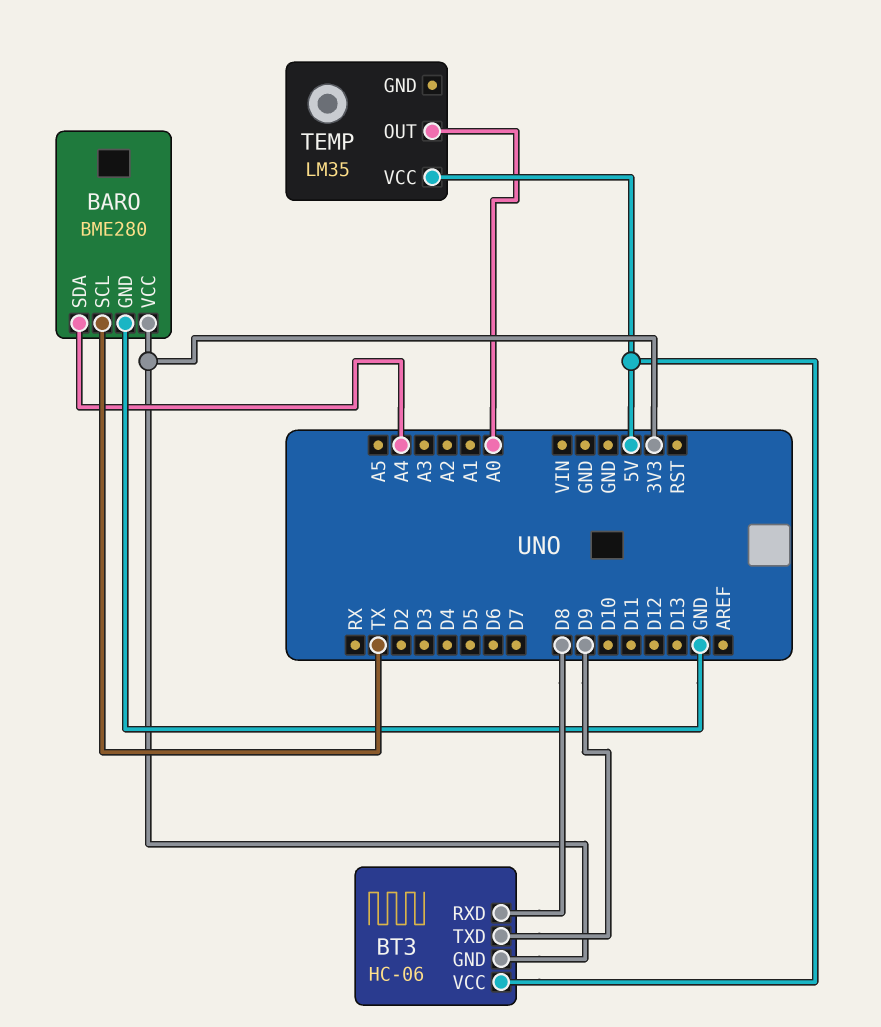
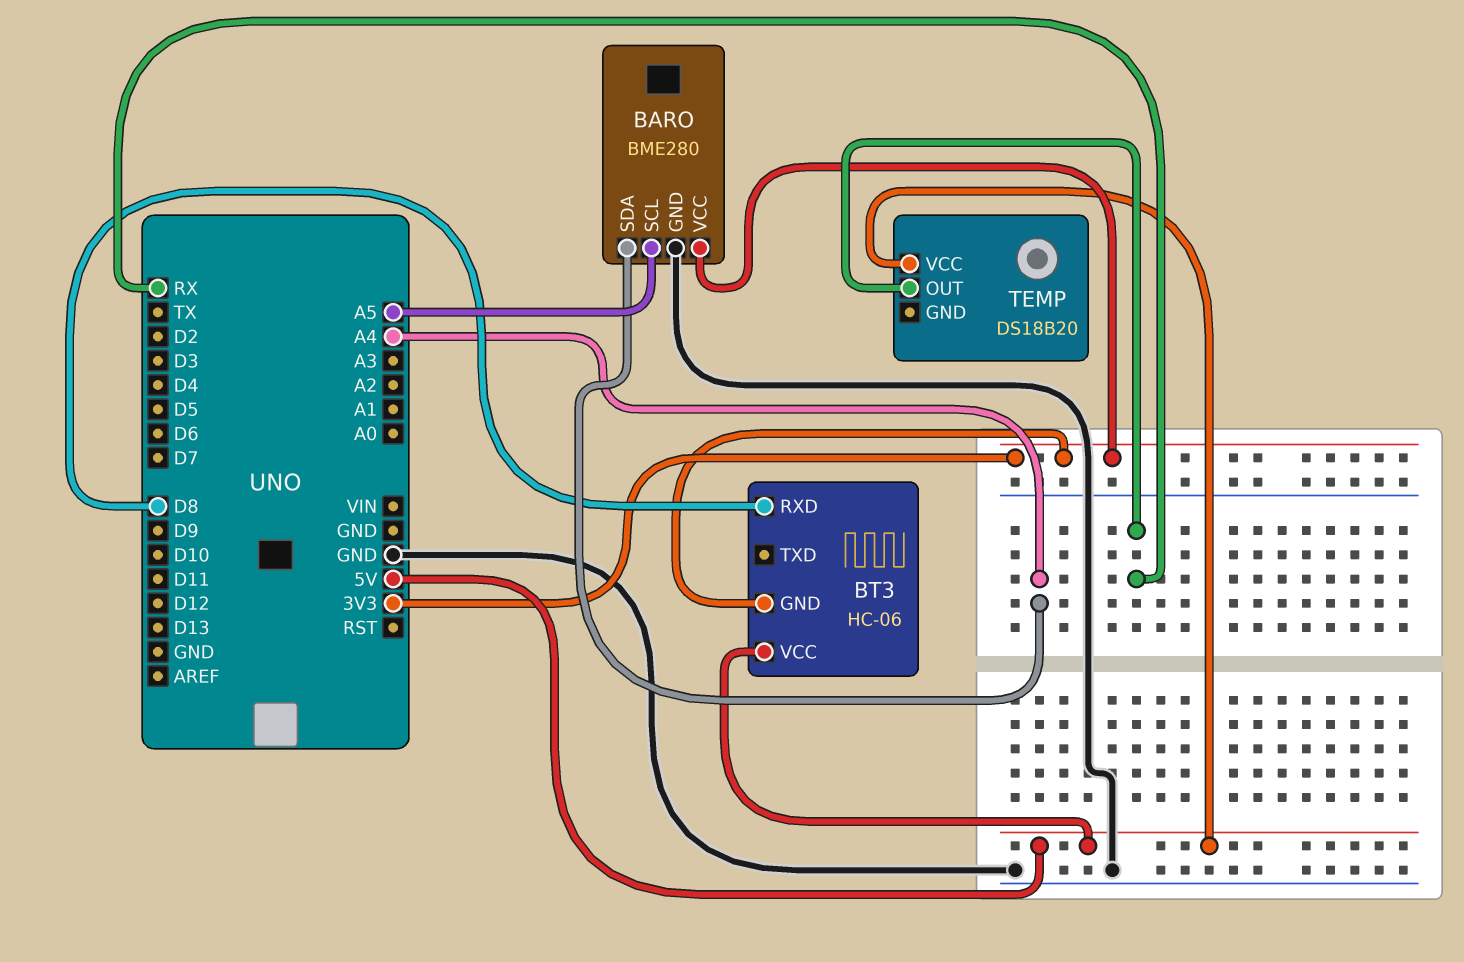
BARO pin SCL: TX -> A5
BT3 pin TXD: D9 -> none
TEMP: LM35 -> DS18B20
TEMP pin OUT: A0 -> RX

